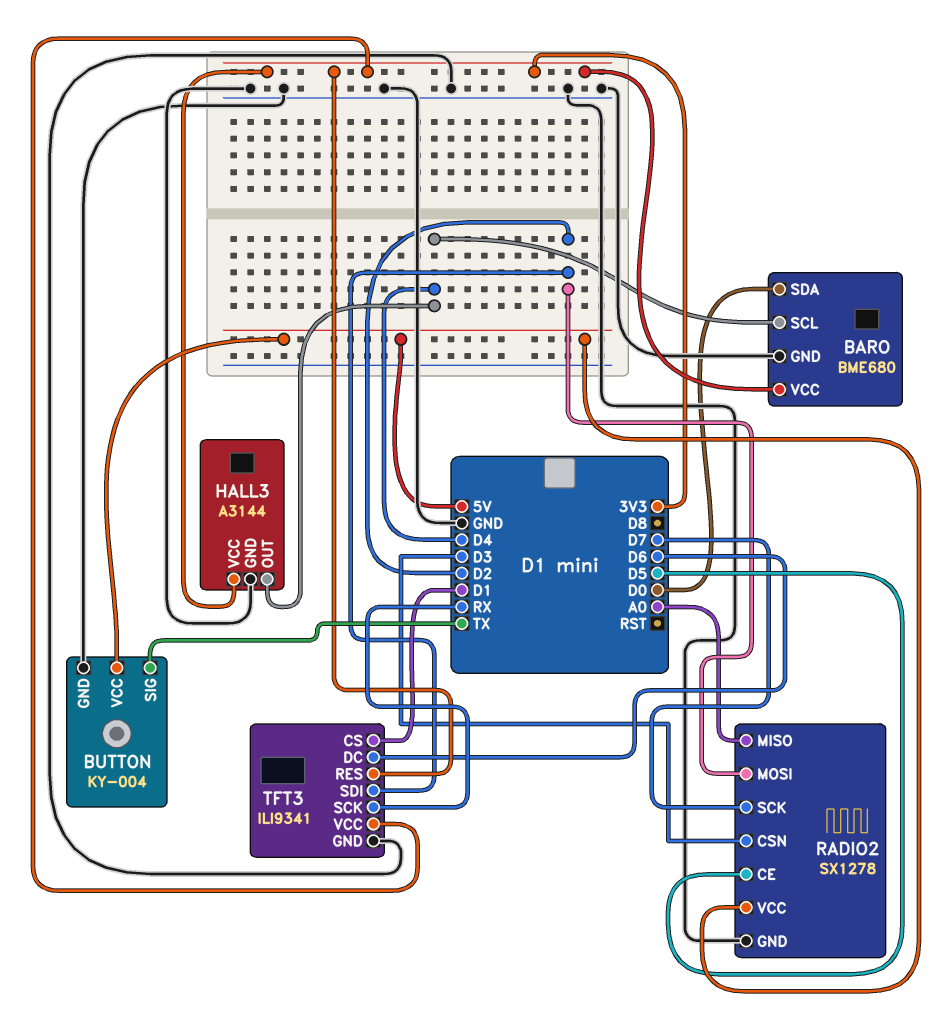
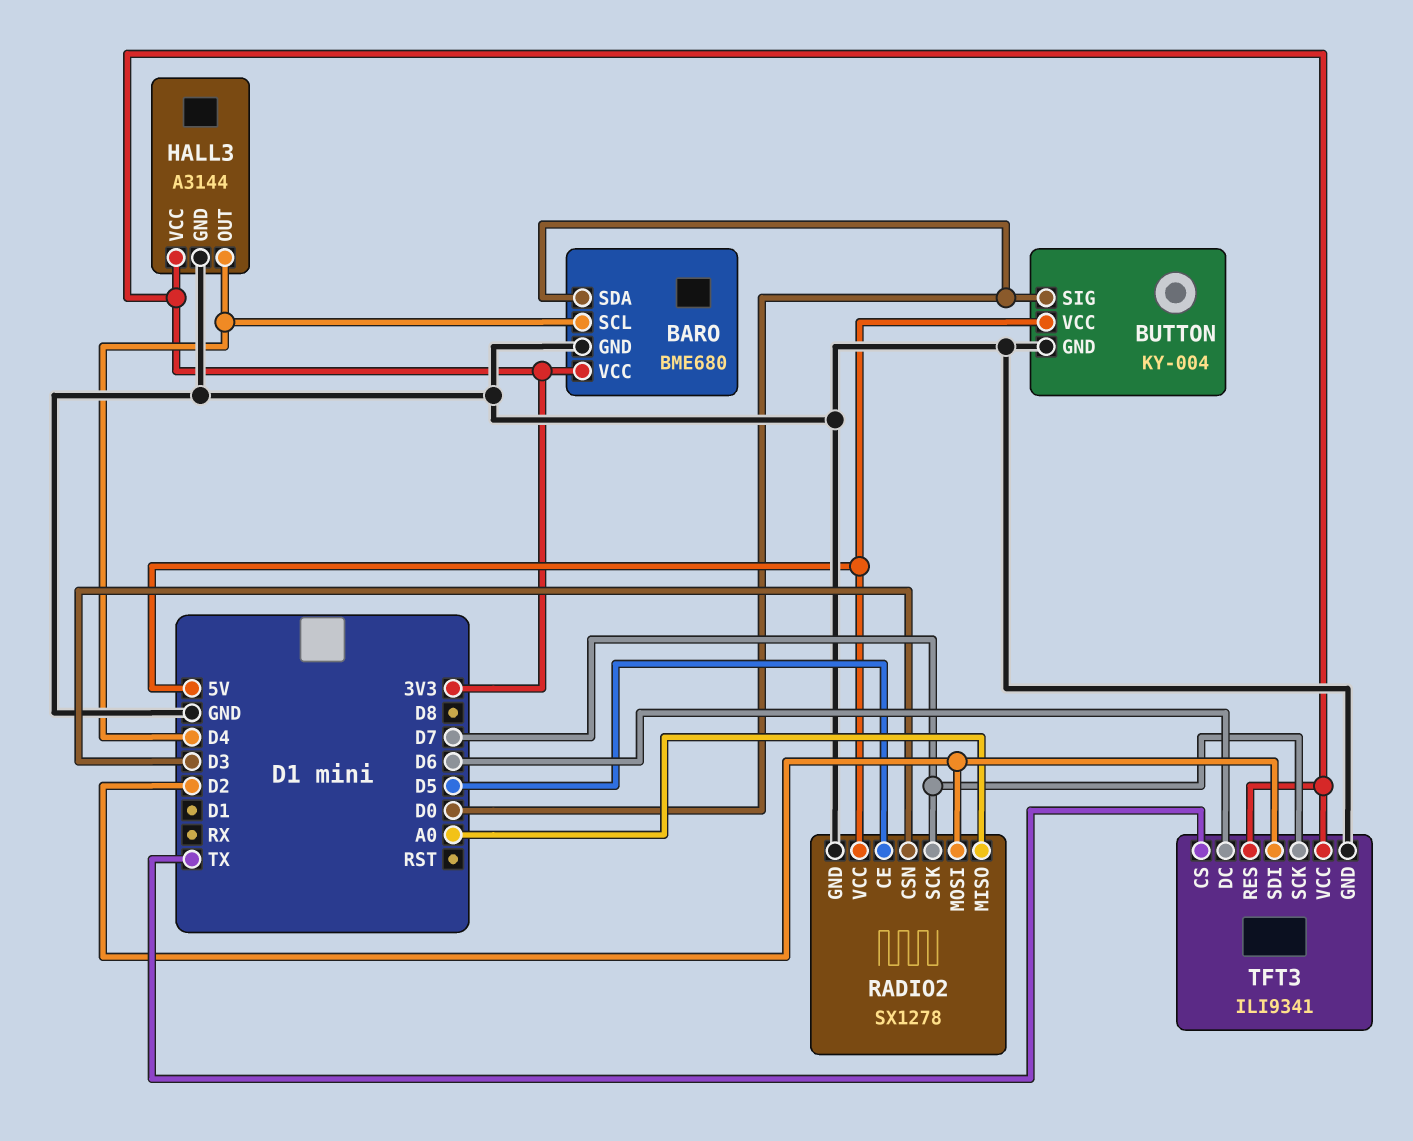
BUTTON pin SIG: TX -> D0
TFT3 pin CS: D1 -> TX
TFT3 pin SCK: RX -> D7

